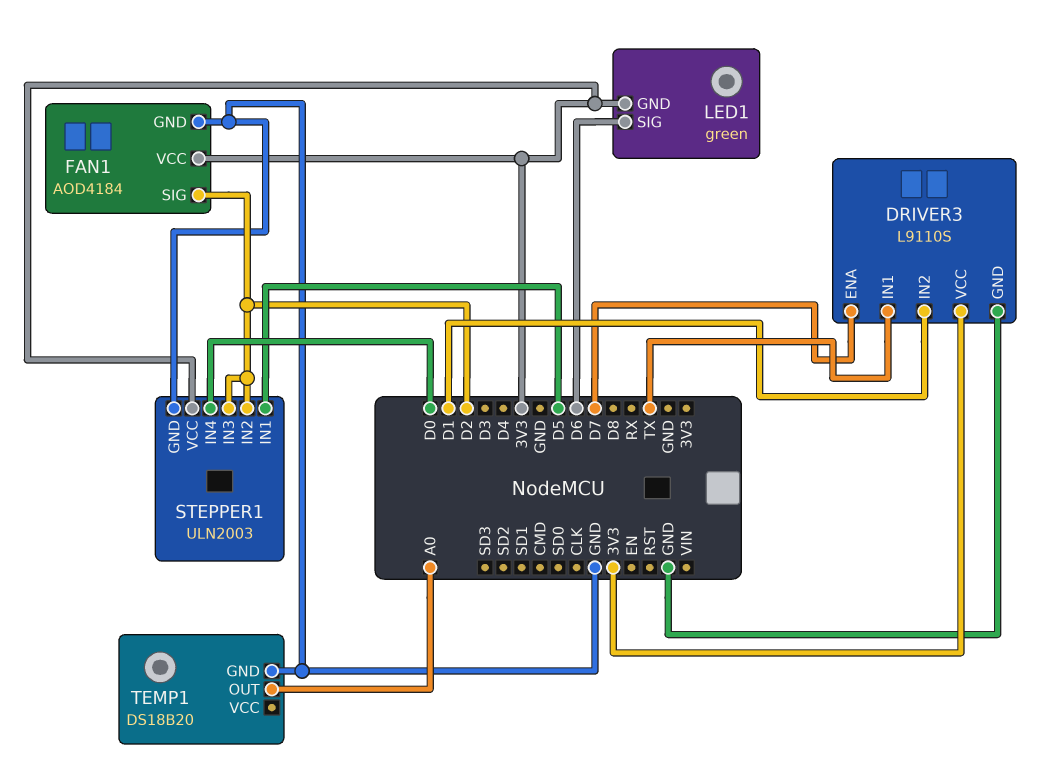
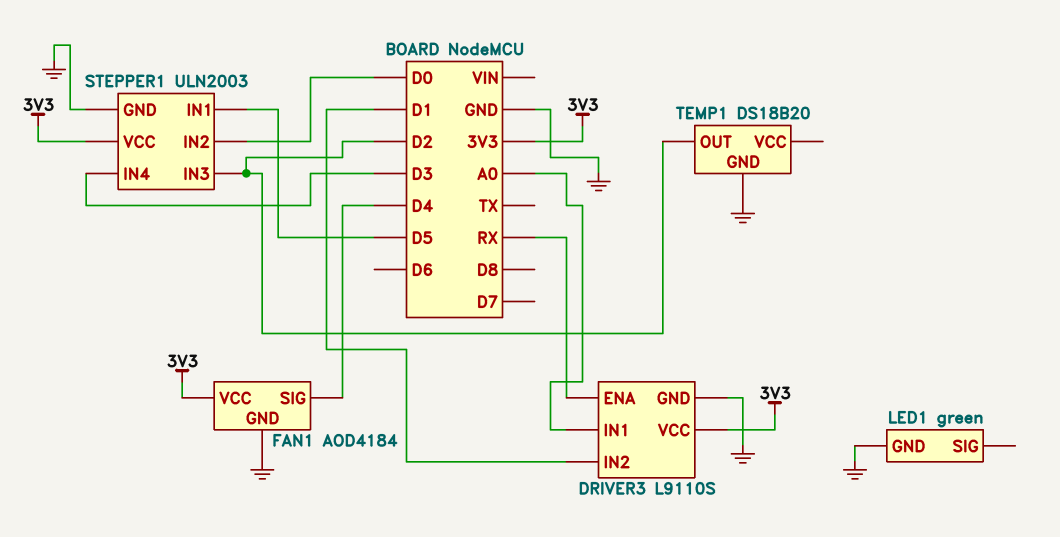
DRIVER3 pin ENA: D7 -> RX
DRIVER3 pin IN1: TX -> A0
FAN1 pin SIG: D2 -> D4
LED1 pin GND: 3V3 -> GND
LED1 pin SIG: D6 -> none
STEPPER1 pin IN2: D2 -> D0
STEPPER1 pin IN4: D0 -> D3
TEMP1 pin OUT: A0 -> D2

